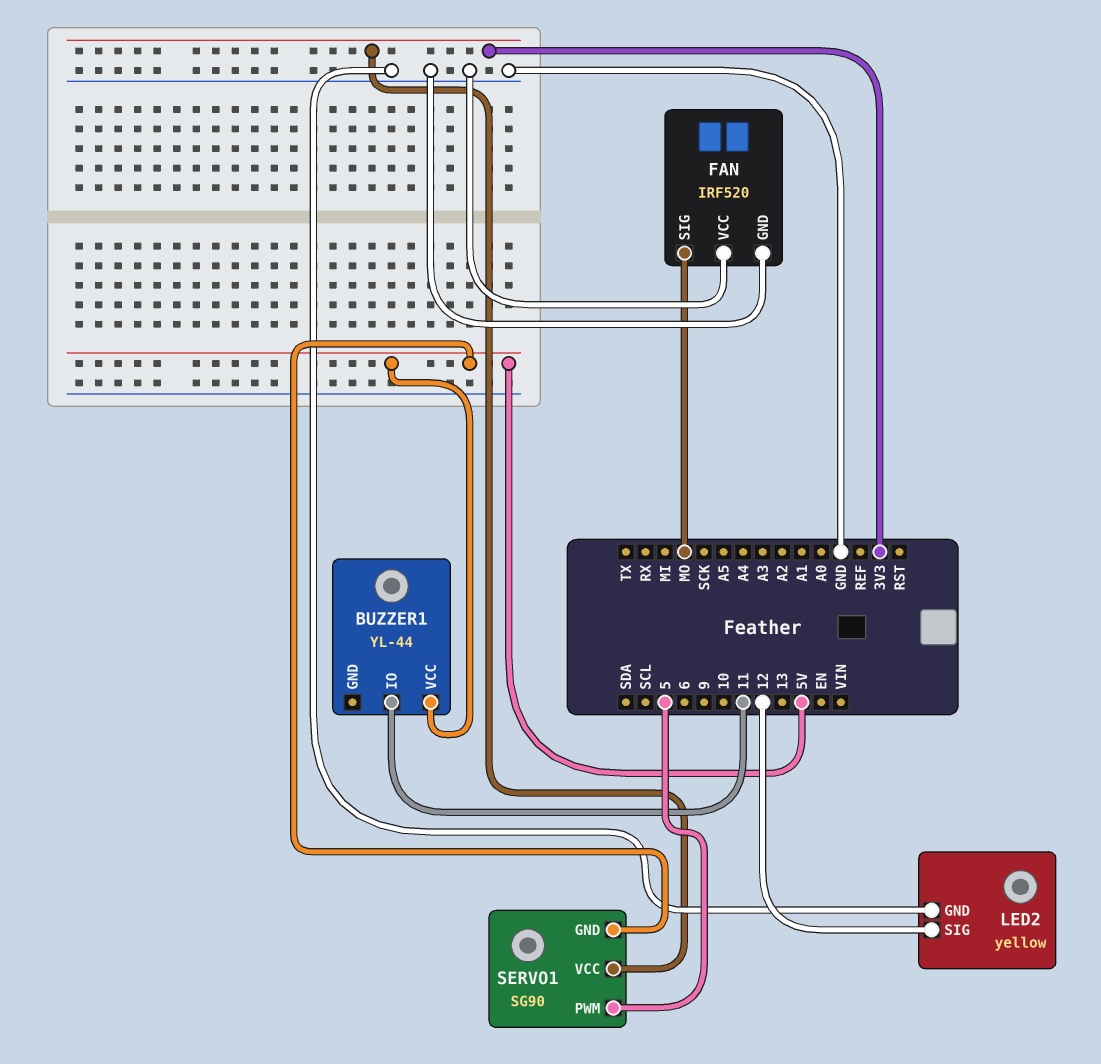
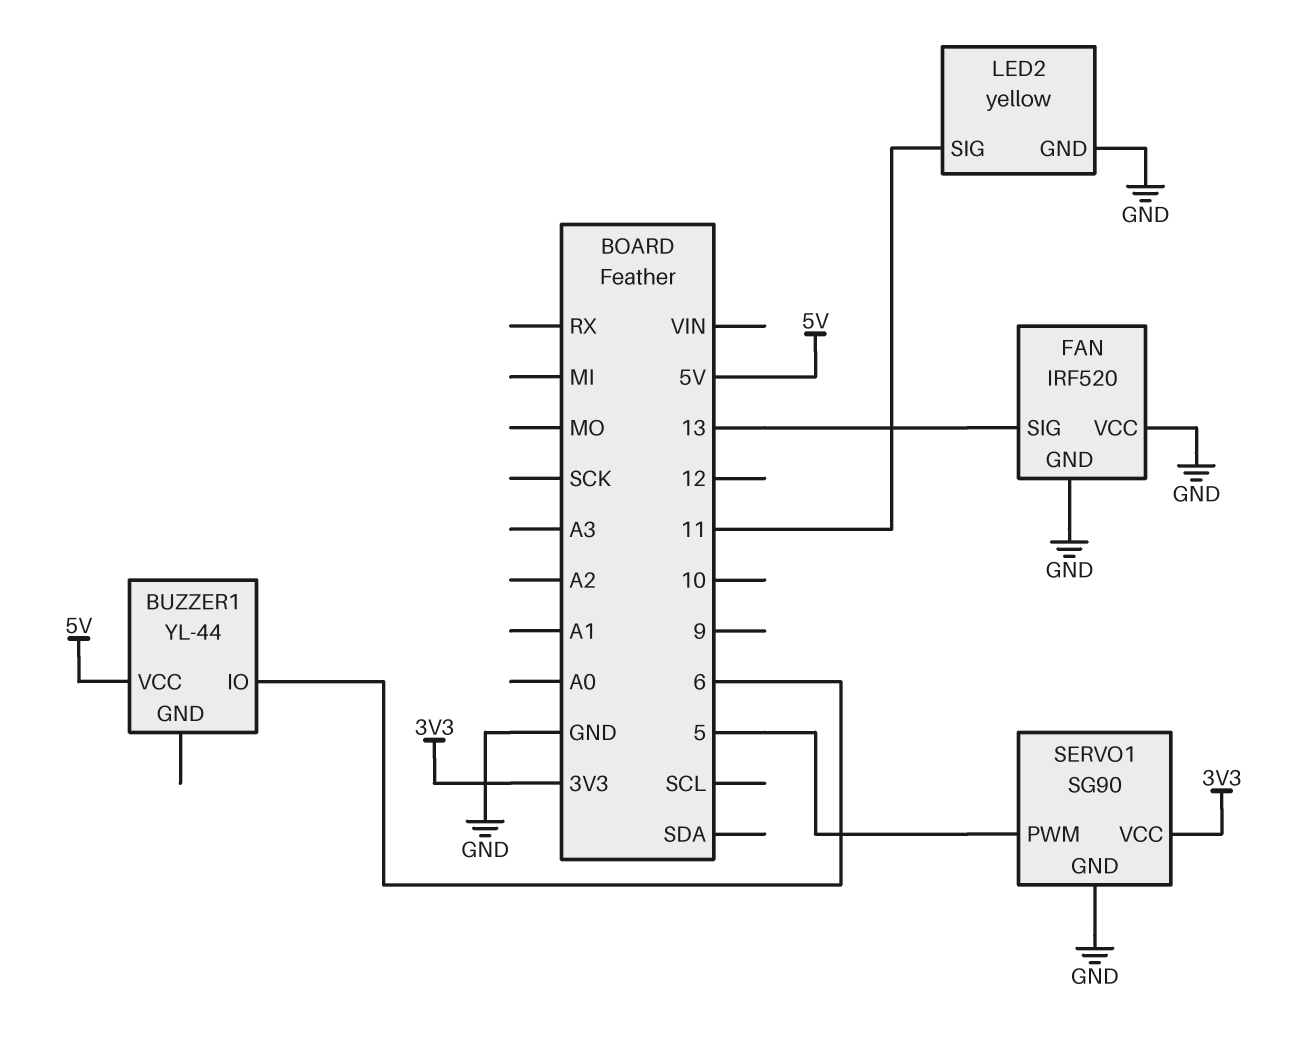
BUZZER1 pin IO: 11 -> 6
FAN pin SIG: MO -> 13
LED2 pin SIG: 12 -> 11
SERVO1 pin GND: 5V -> GND

